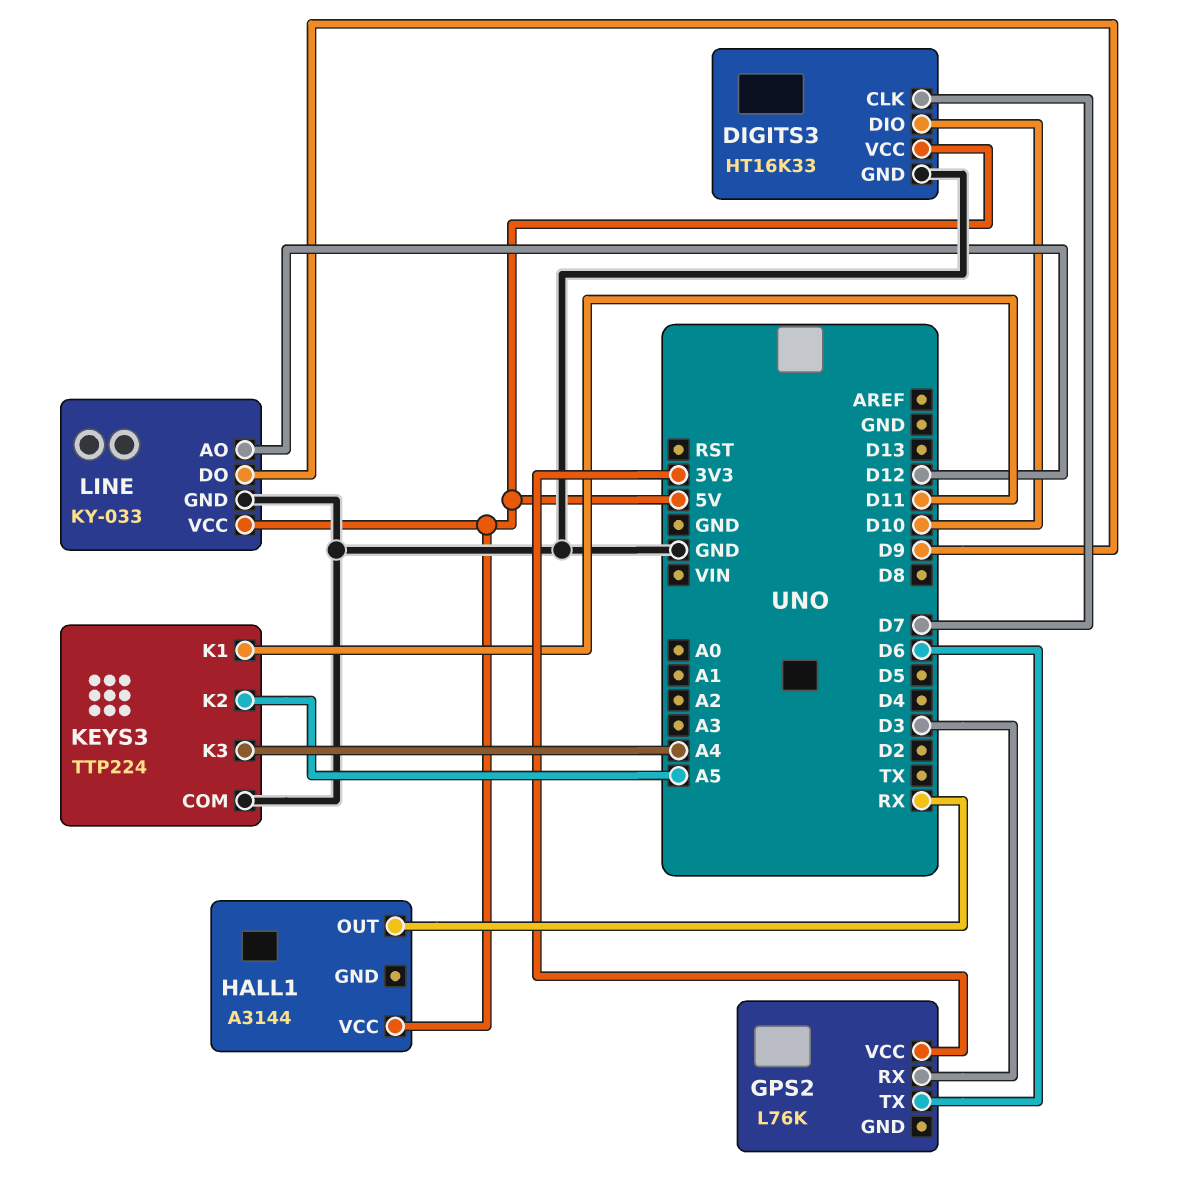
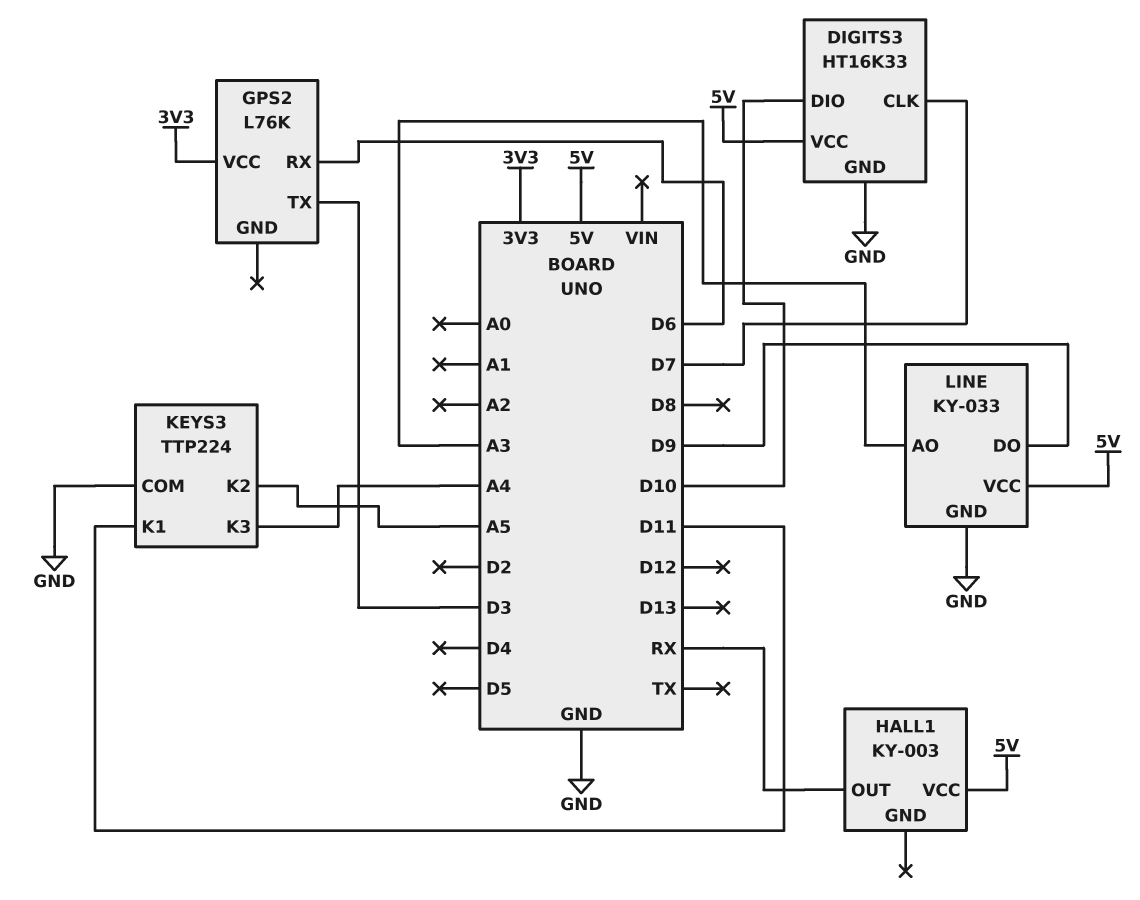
GPS2 pin RX: D3 -> D6
GPS2 pin TX: D6 -> D3
HALL1: A3144 -> KY-003
LINE pin AO: D12 -> A3

